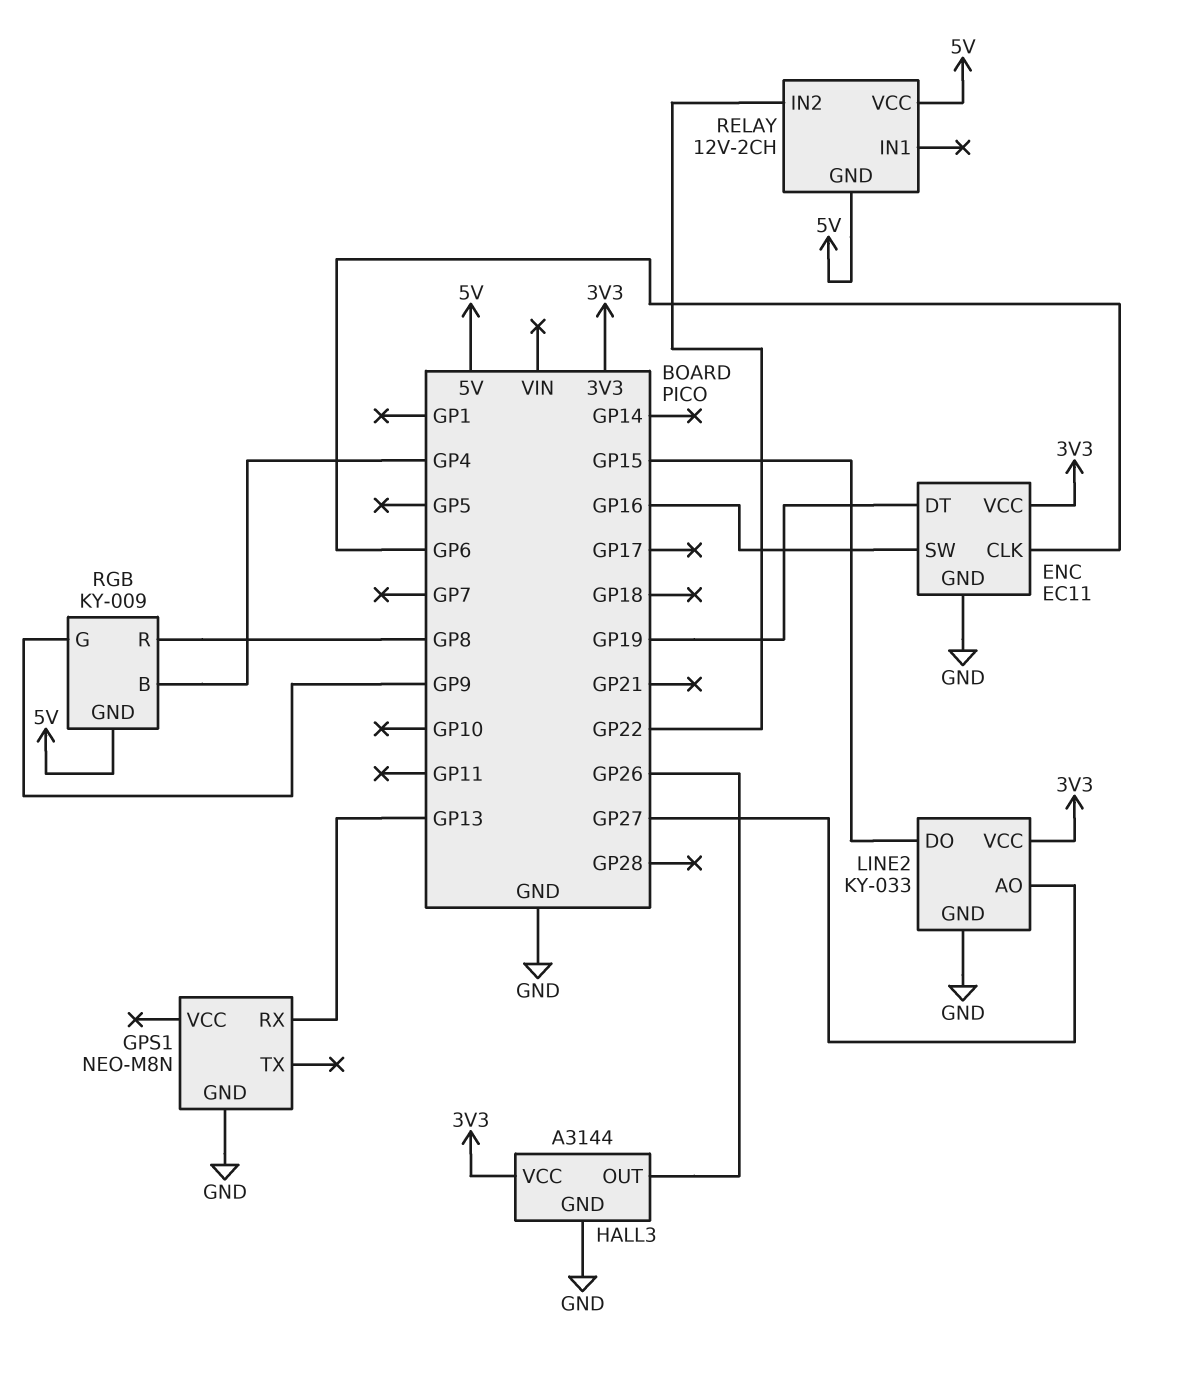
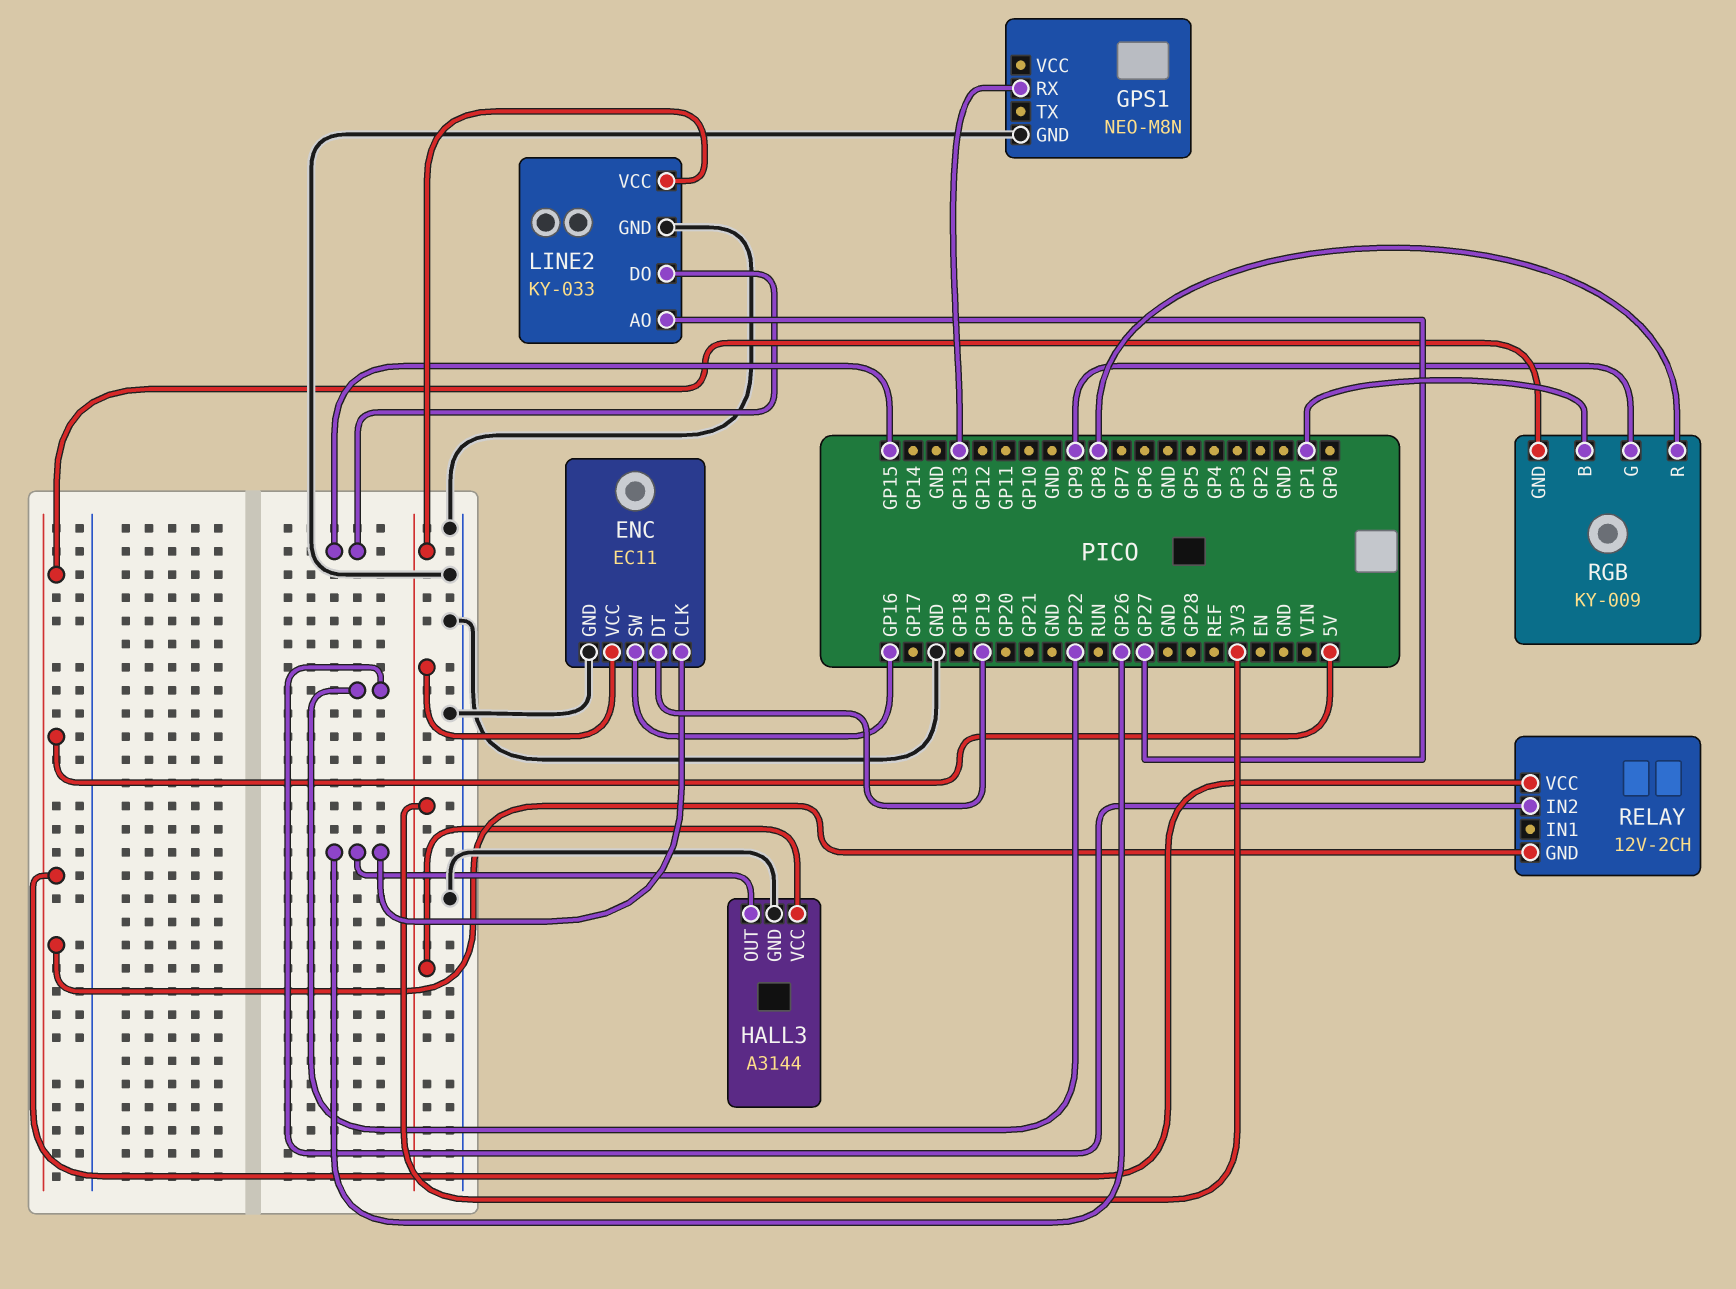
ENC pin CLK: GP6 -> GP26
RGB pin B: GP4 -> GP1

